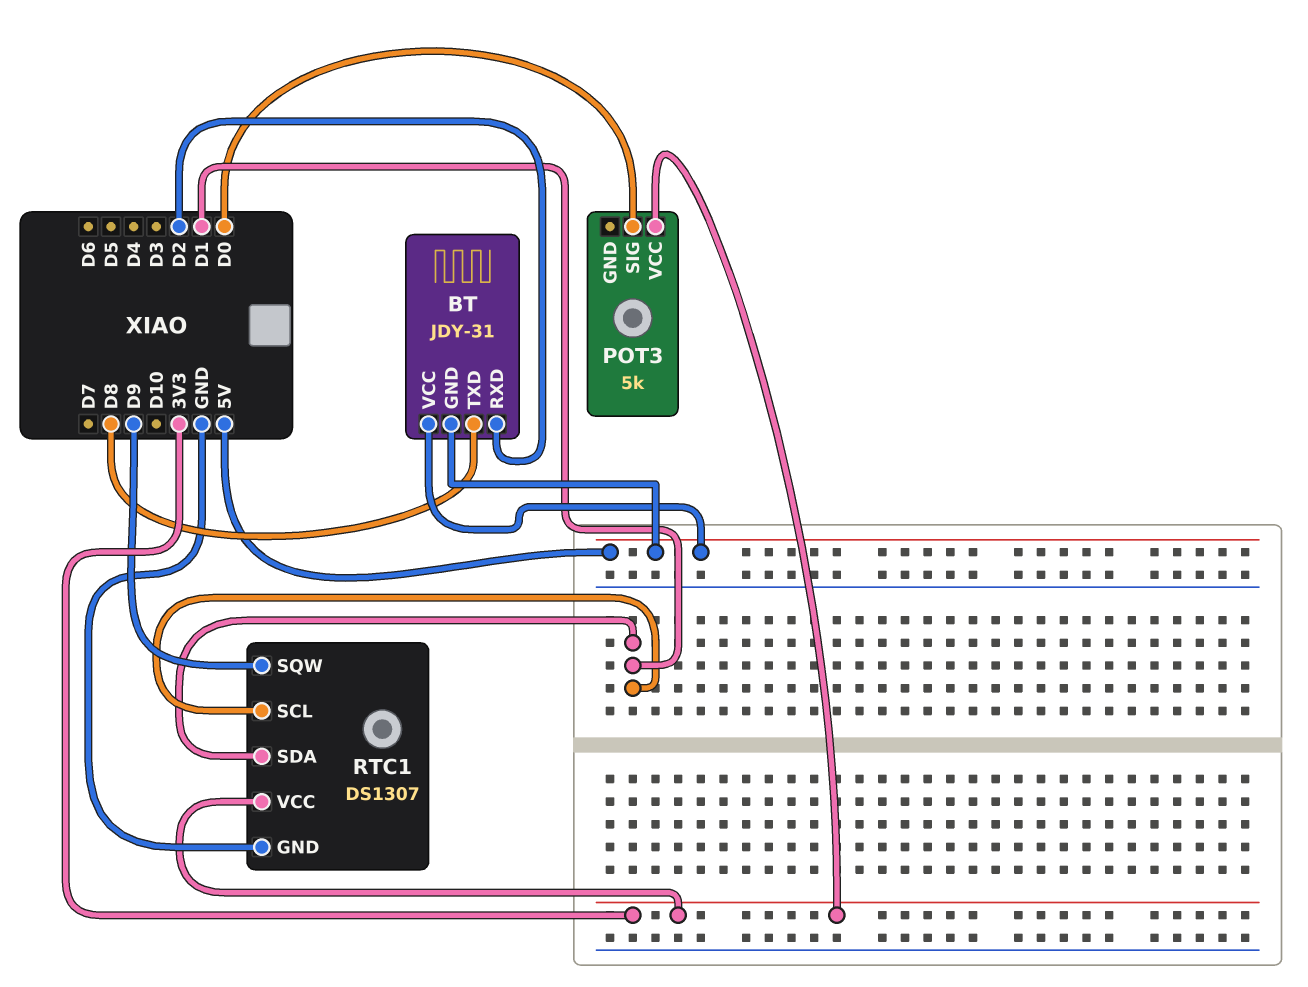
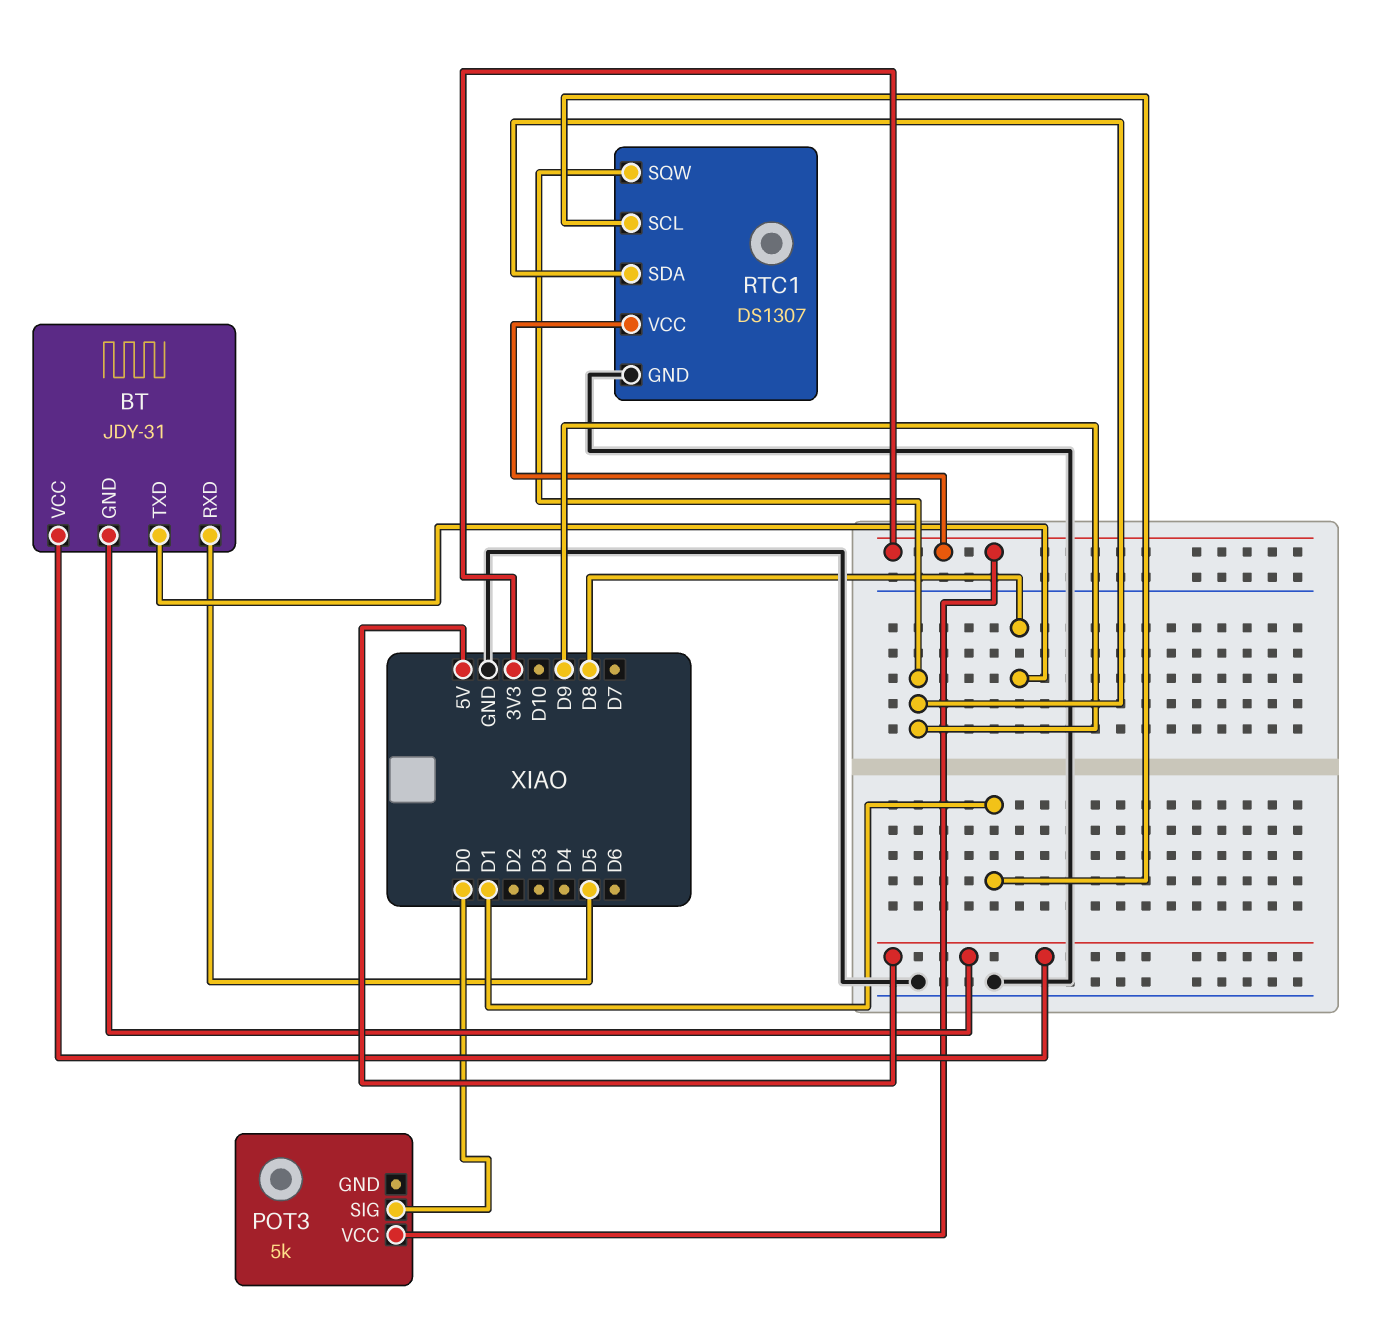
BT pin RXD: D2 -> D5
RTC1 pin SDA: D1 -> D9

